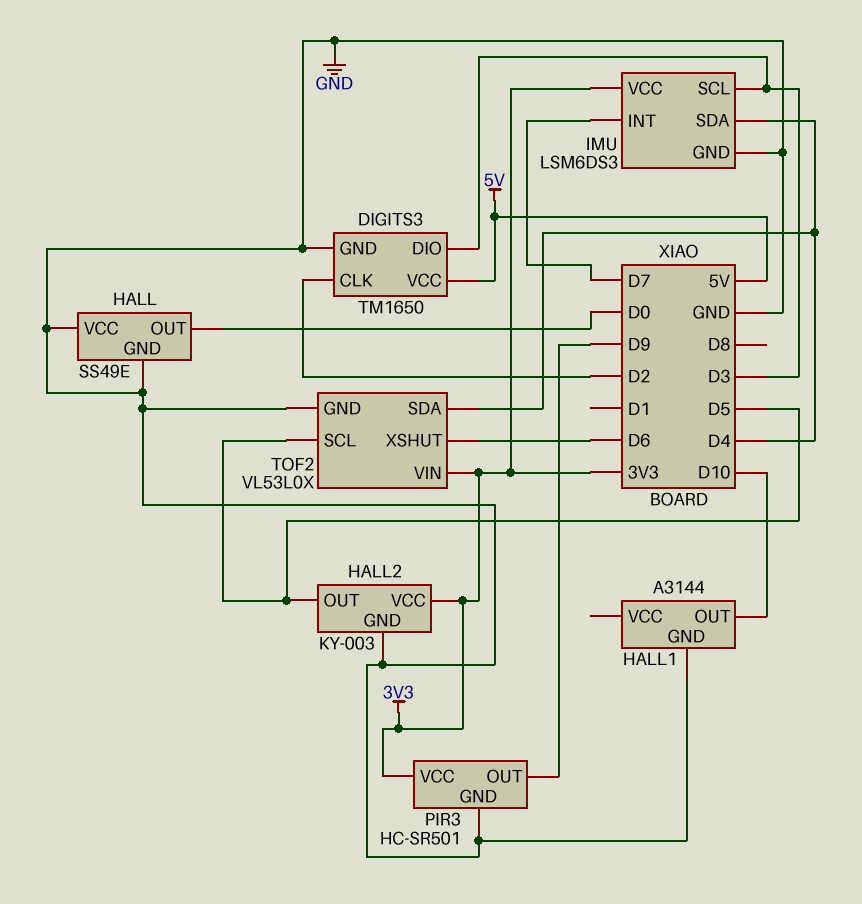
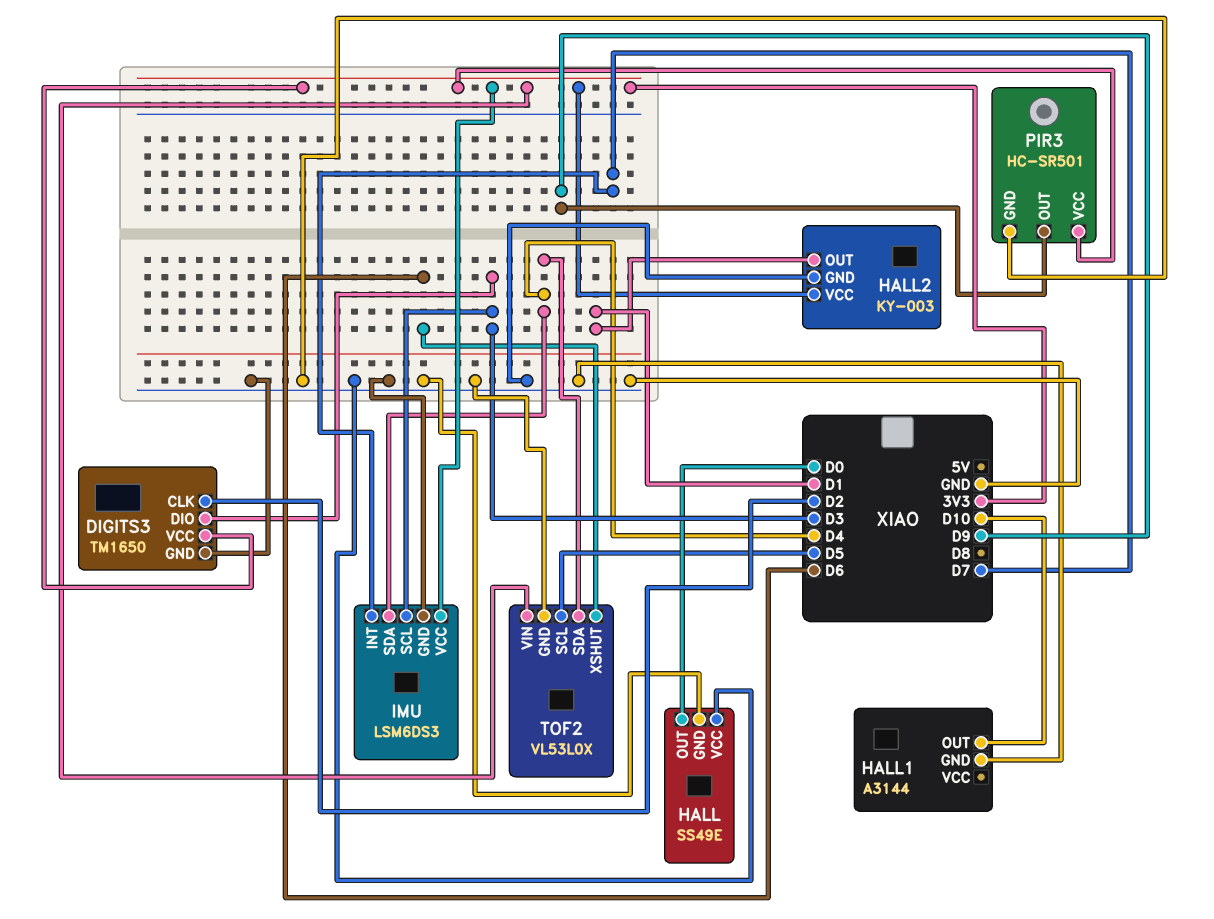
DIGITS3 pin VCC: 5V -> 3V3
HALL2 pin OUT: D5 -> D1

